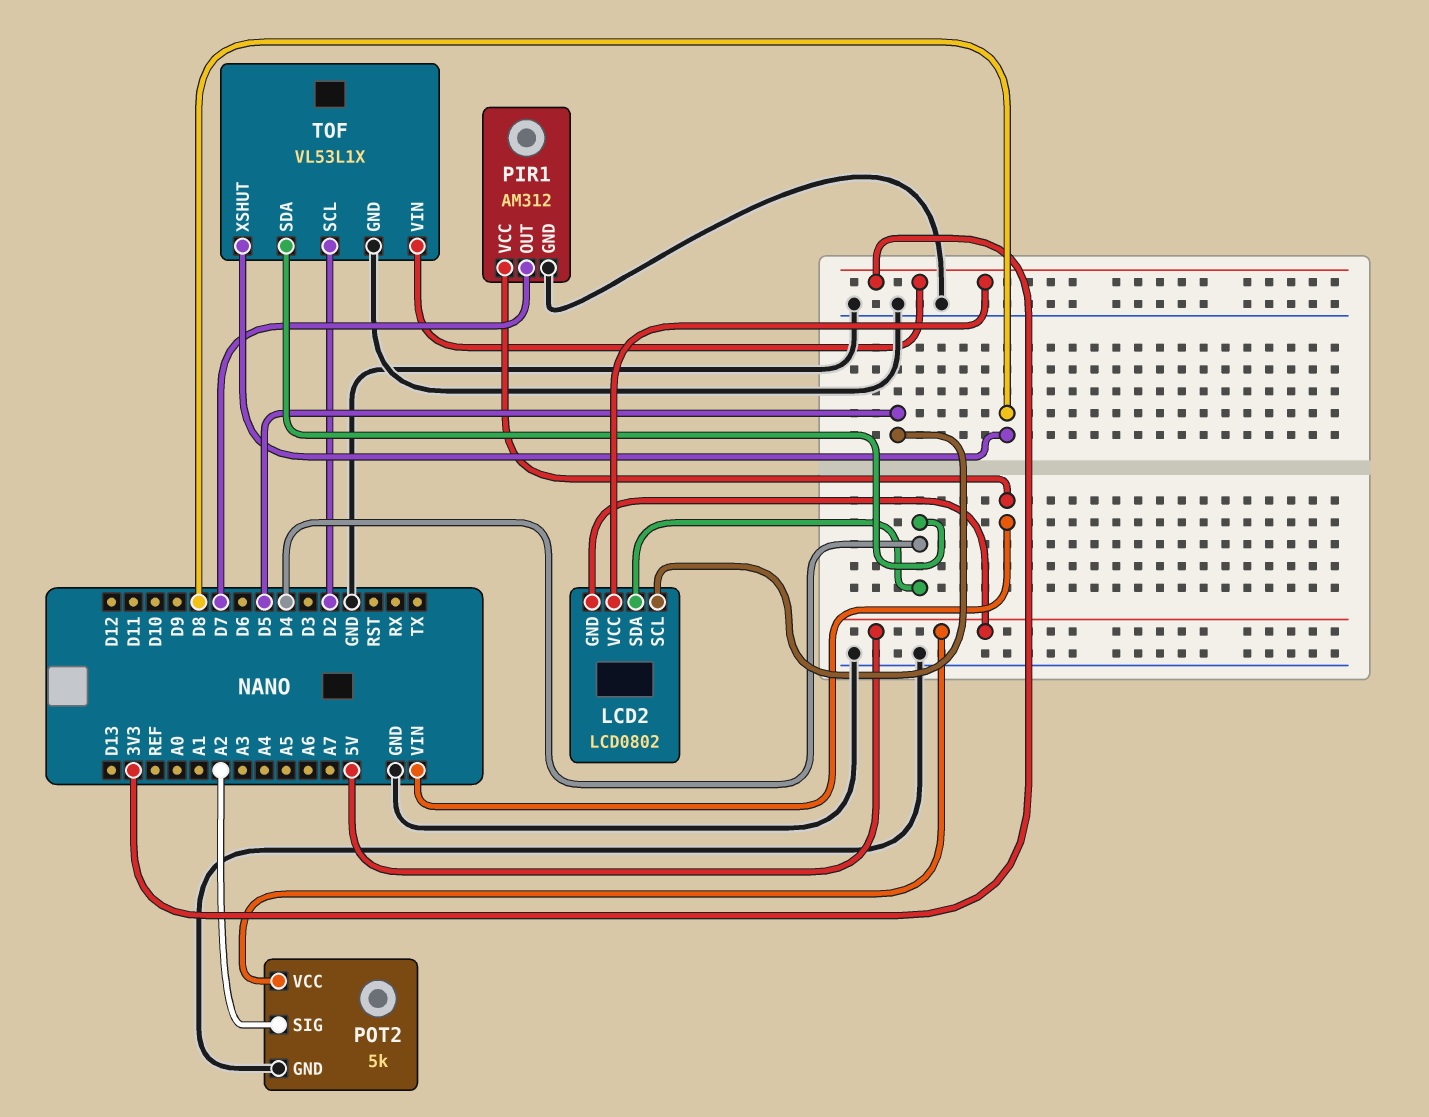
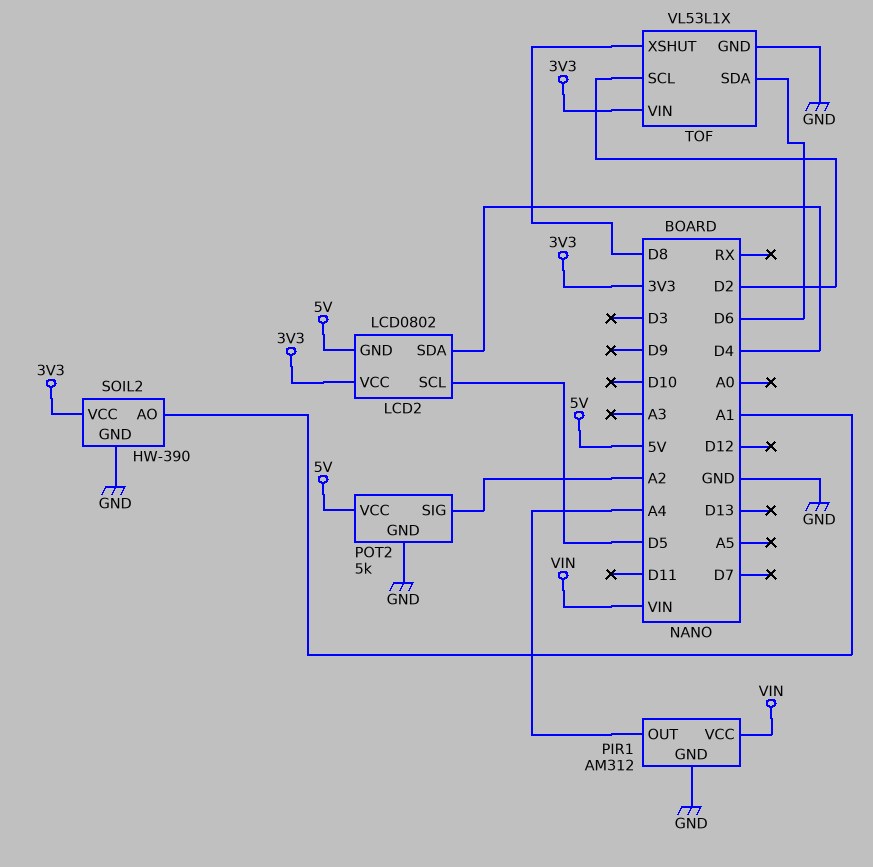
PIR1 pin OUT: D7 -> A4
SOIL2: none -> HW-390
SOIL2 pin AO: none -> A1
SOIL2 pin GND: none -> GND
SOIL2 pin VCC: none -> 3V3
TOF pin SDA: D4 -> D6

